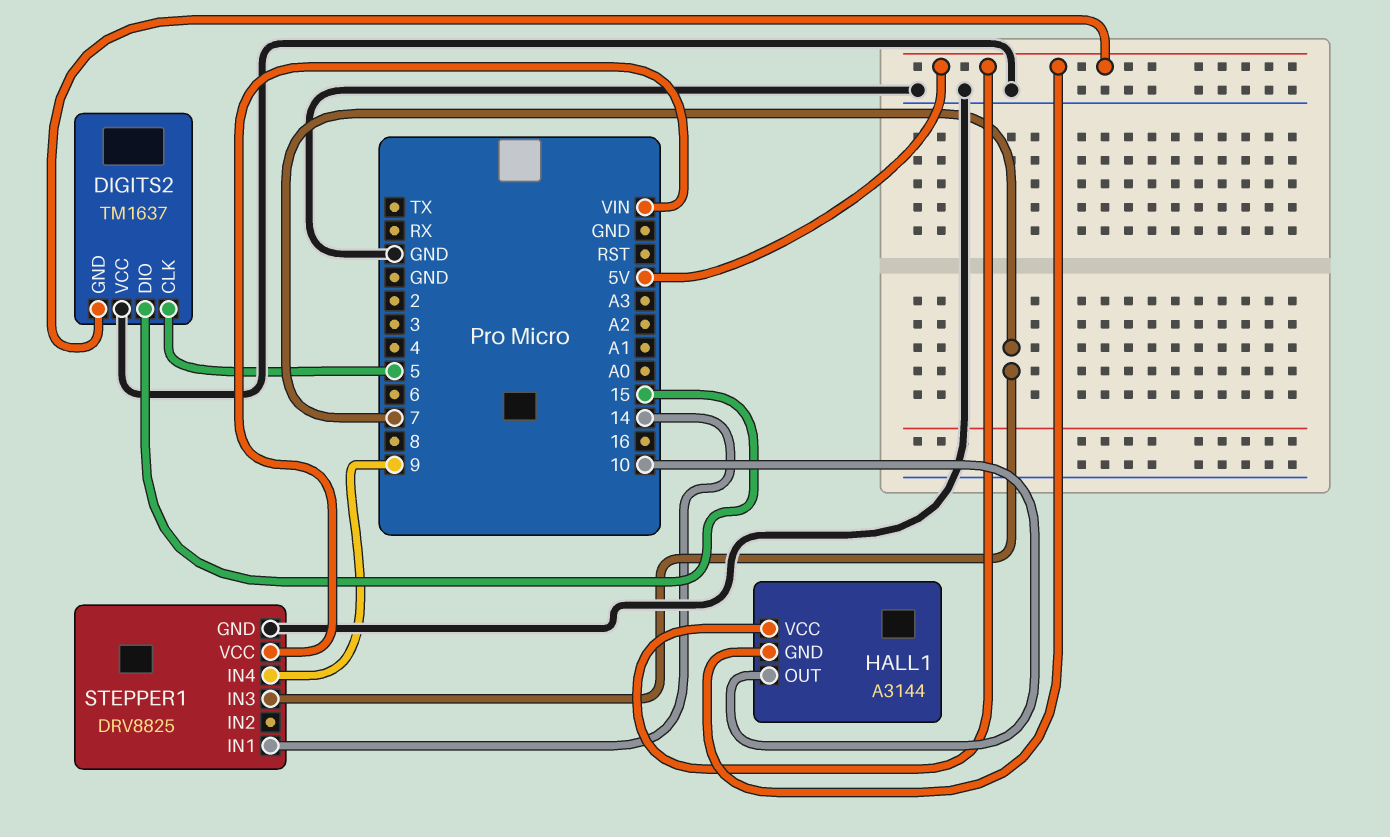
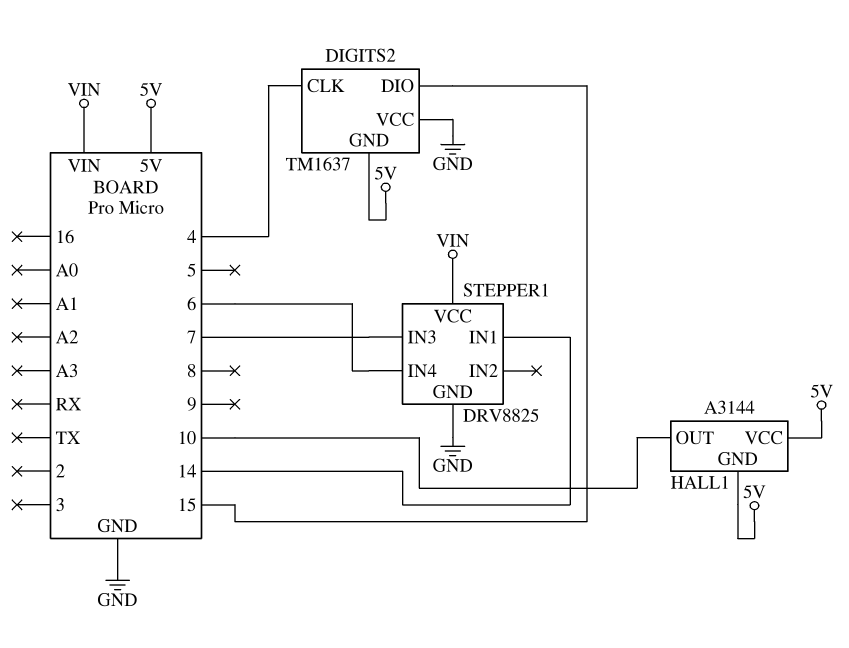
DIGITS2 pin CLK: 5 -> 4
STEPPER1 pin IN4: 9 -> 6

